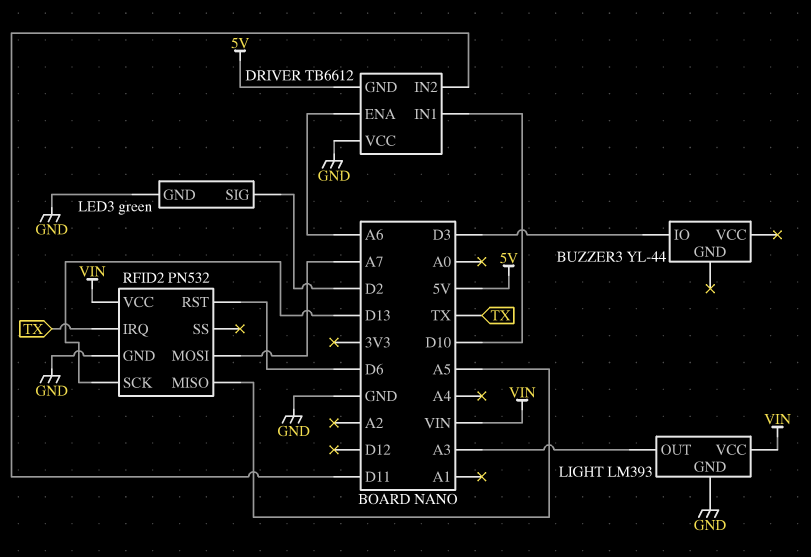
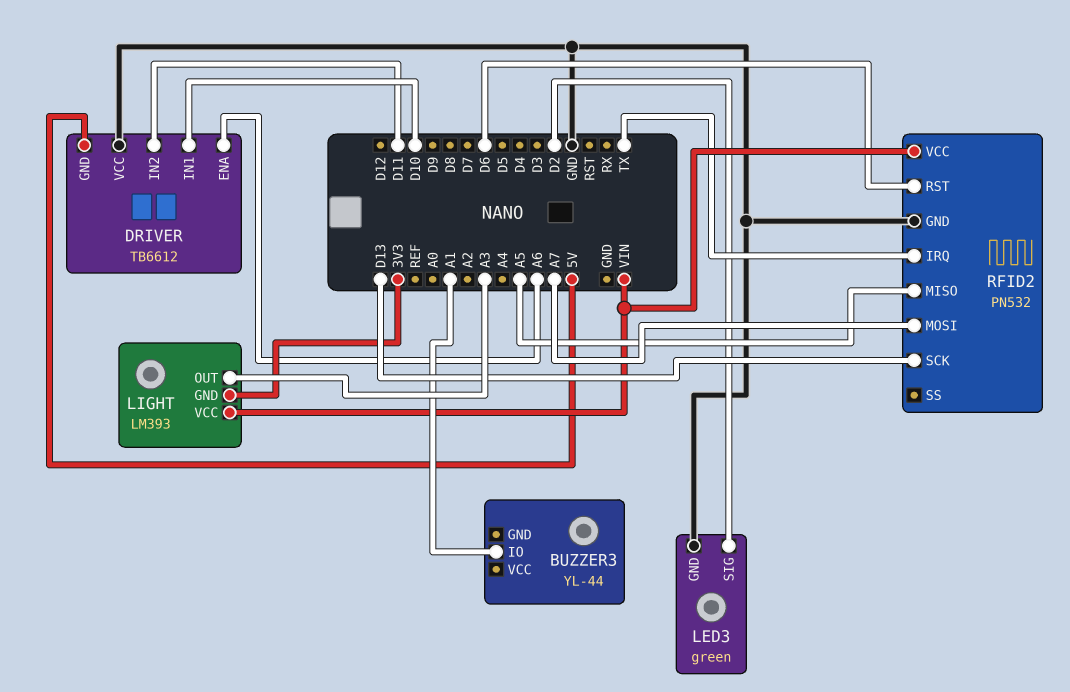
BUZZER3 pin IO: D3 -> A1
LIGHT pin GND: GND -> 3V3

